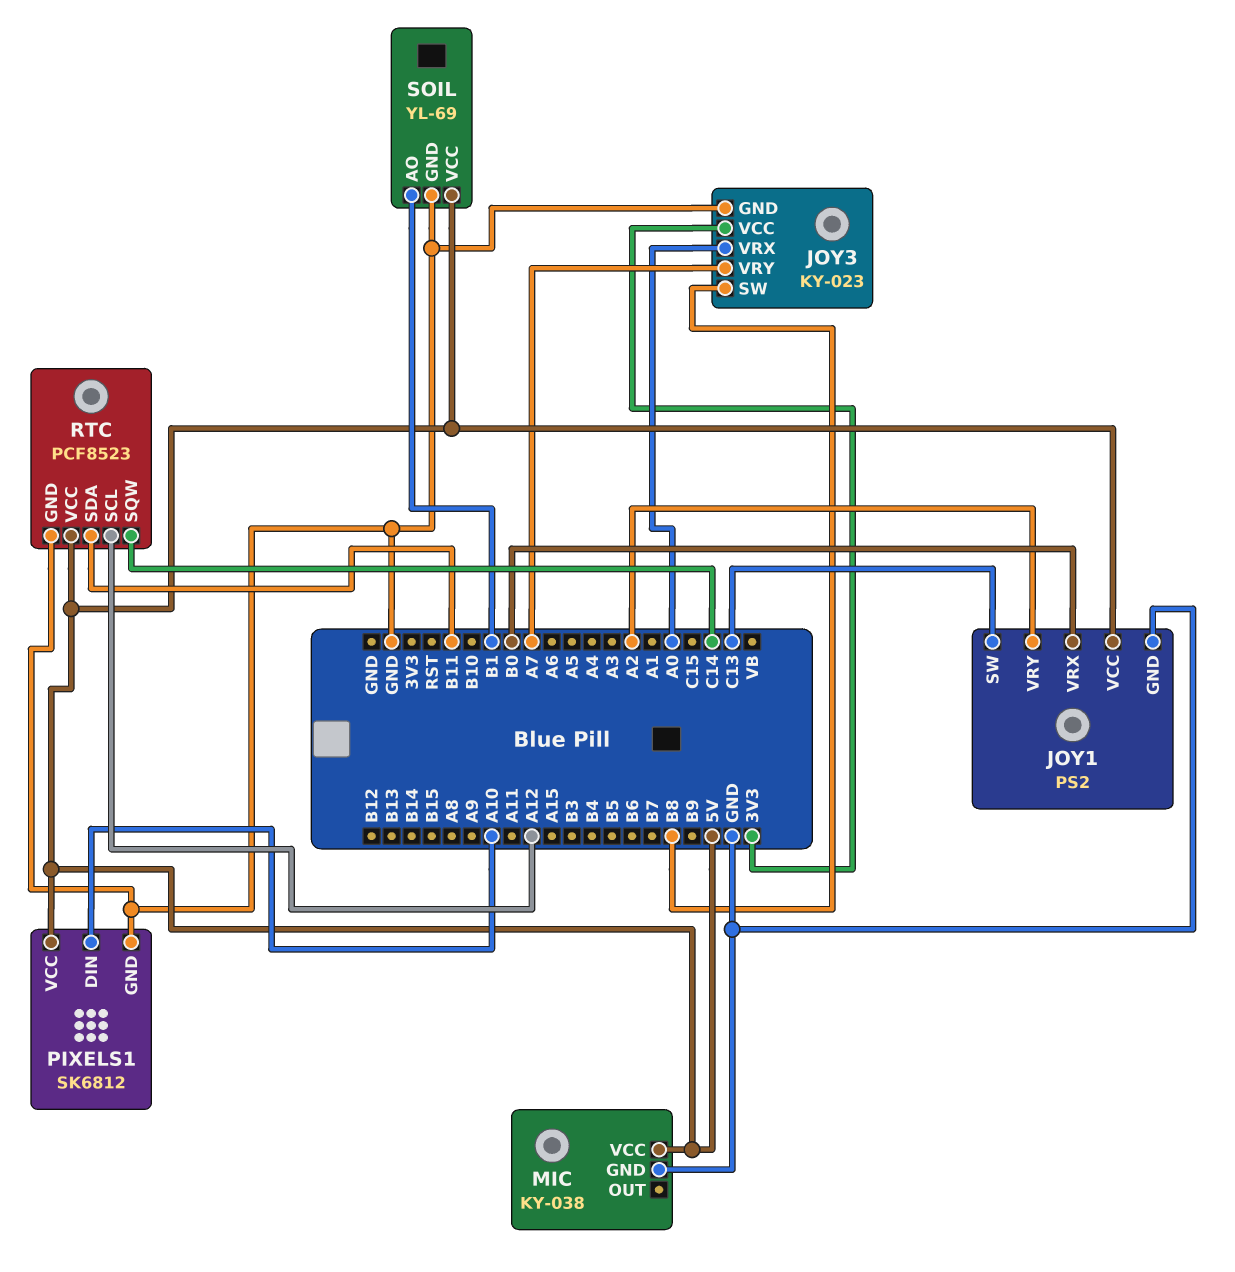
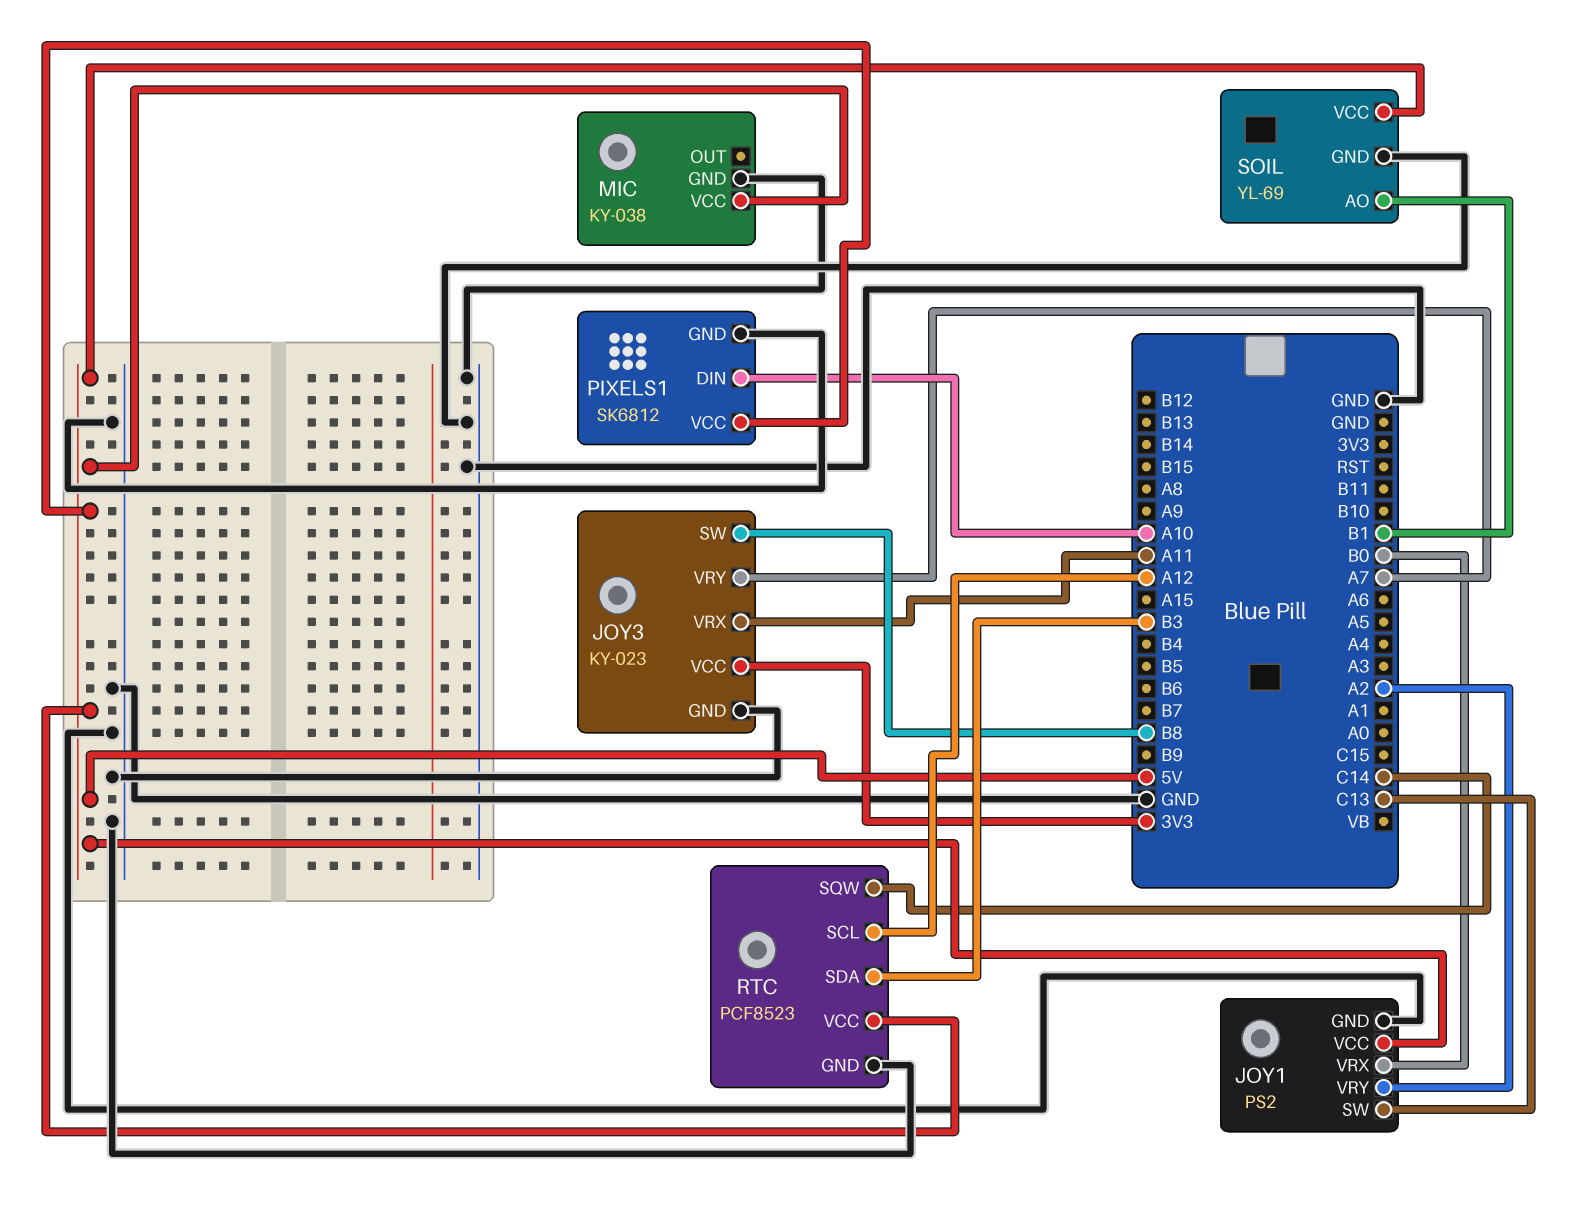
JOY3 pin VRX: A0 -> A11
RTC pin SDA: B11 -> B3

